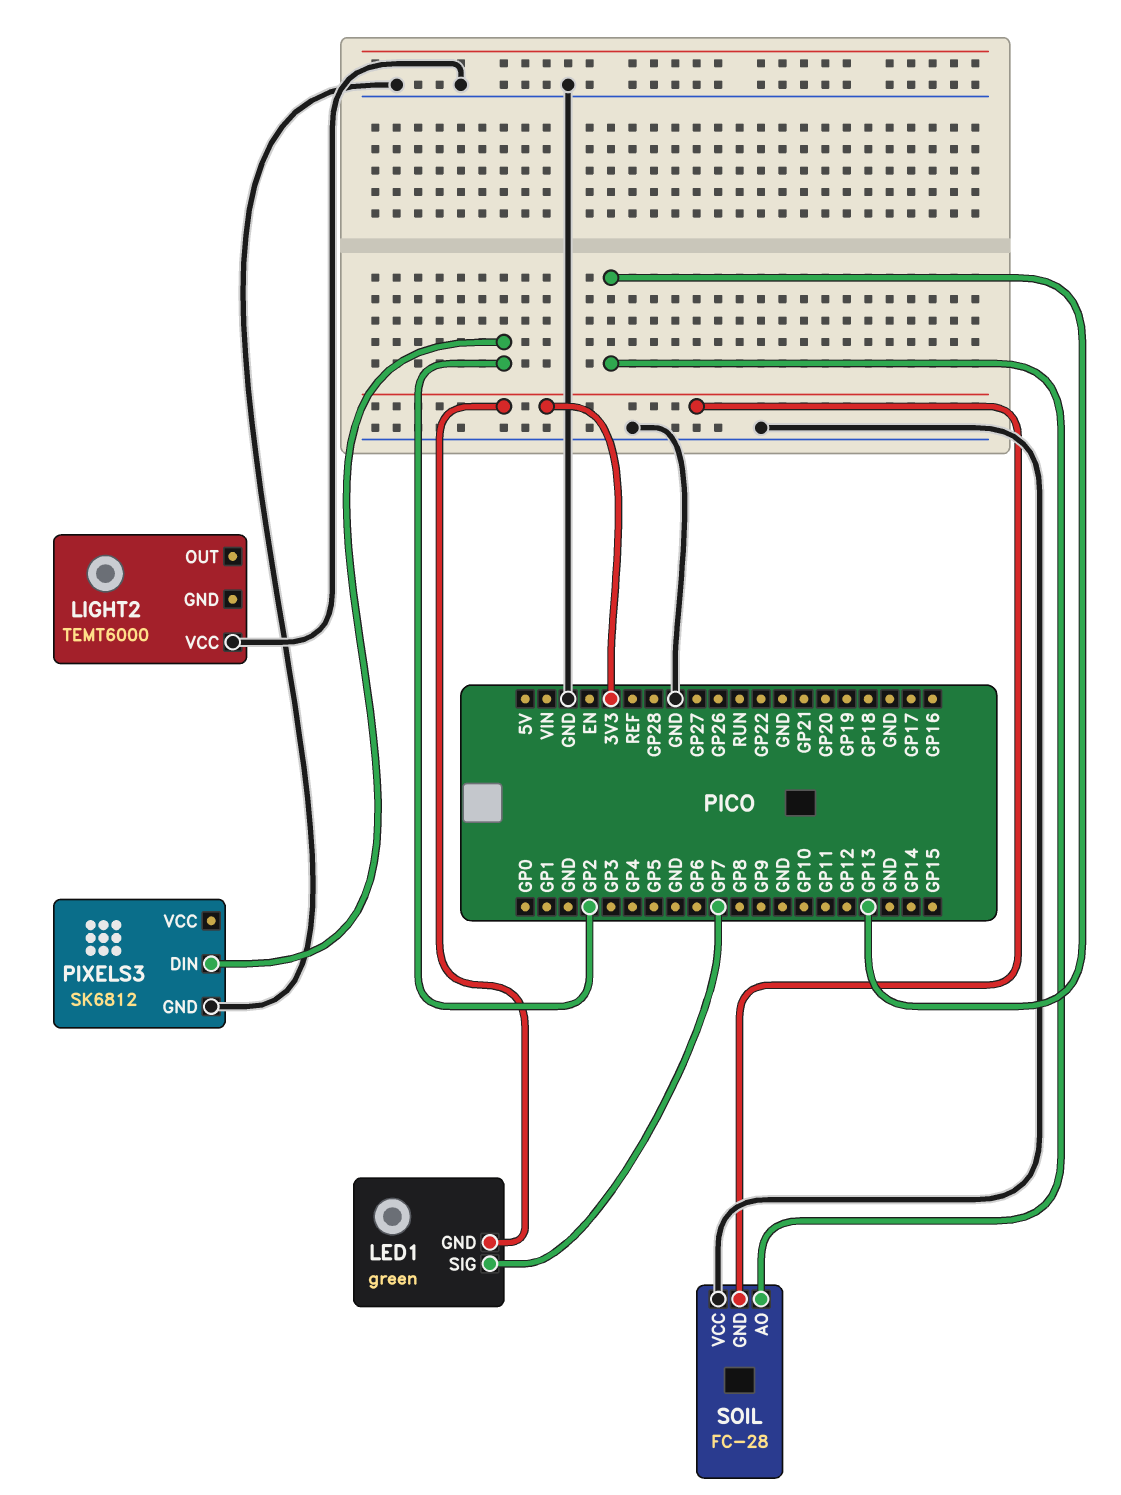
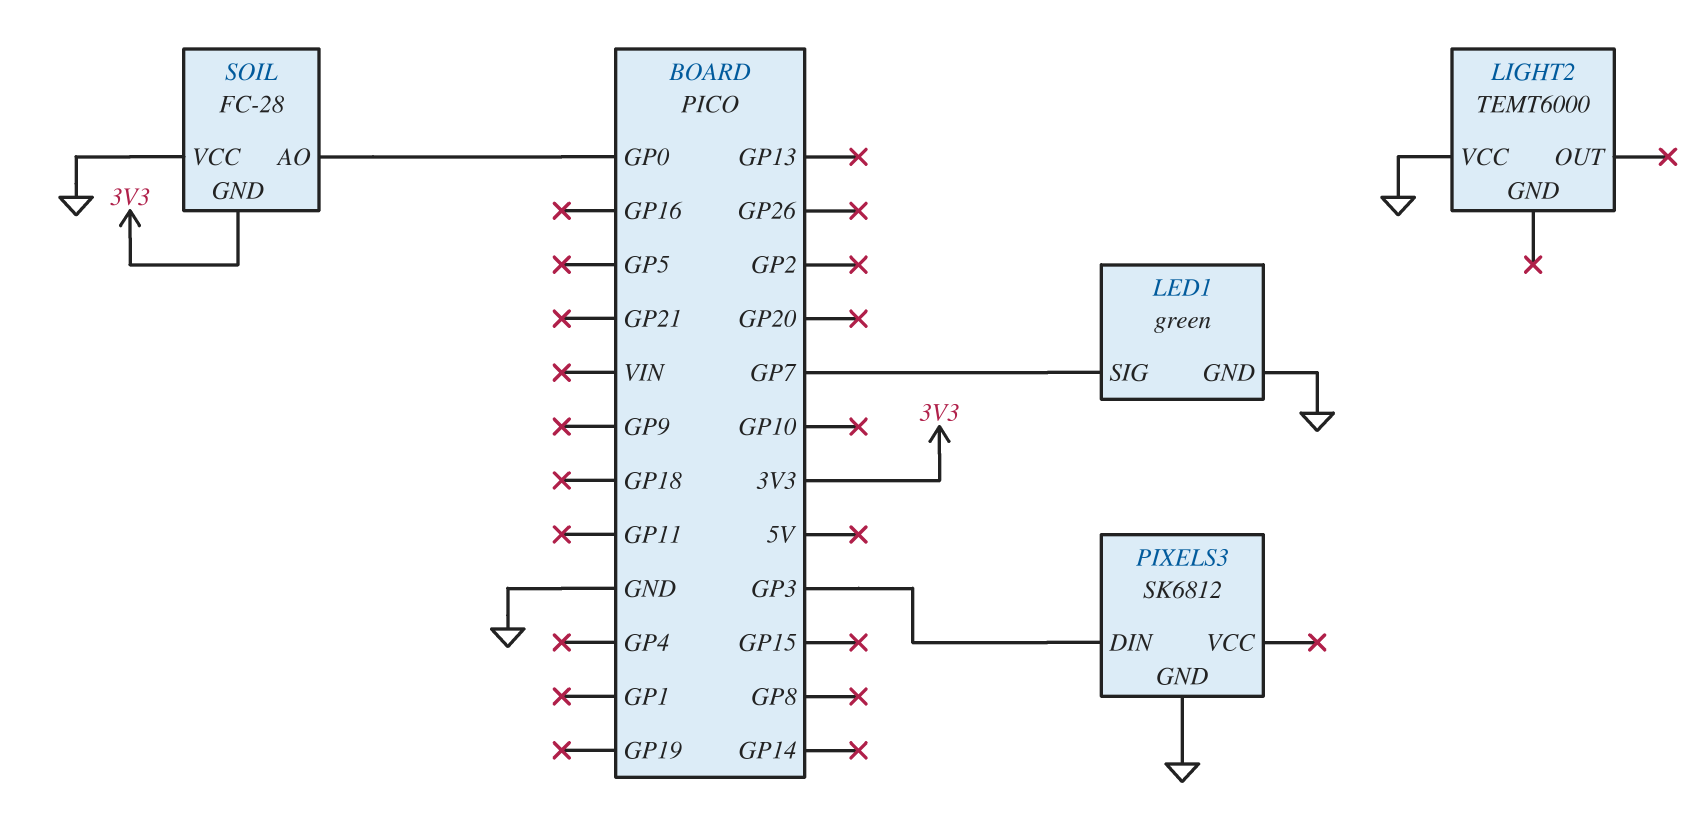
LED1 pin GND: 3V3 -> GND
PIXELS3 pin DIN: GP2 -> GP3
SOIL pin AO: GP13 -> GP0

